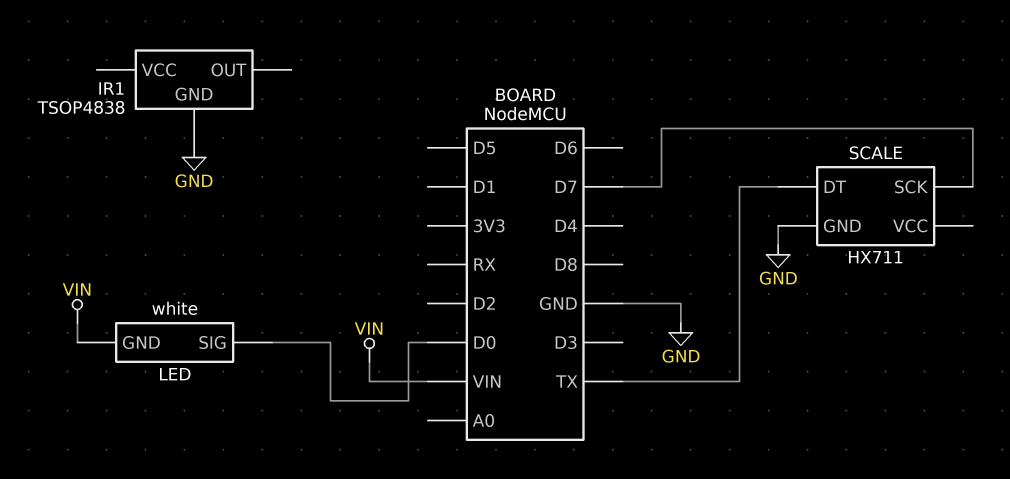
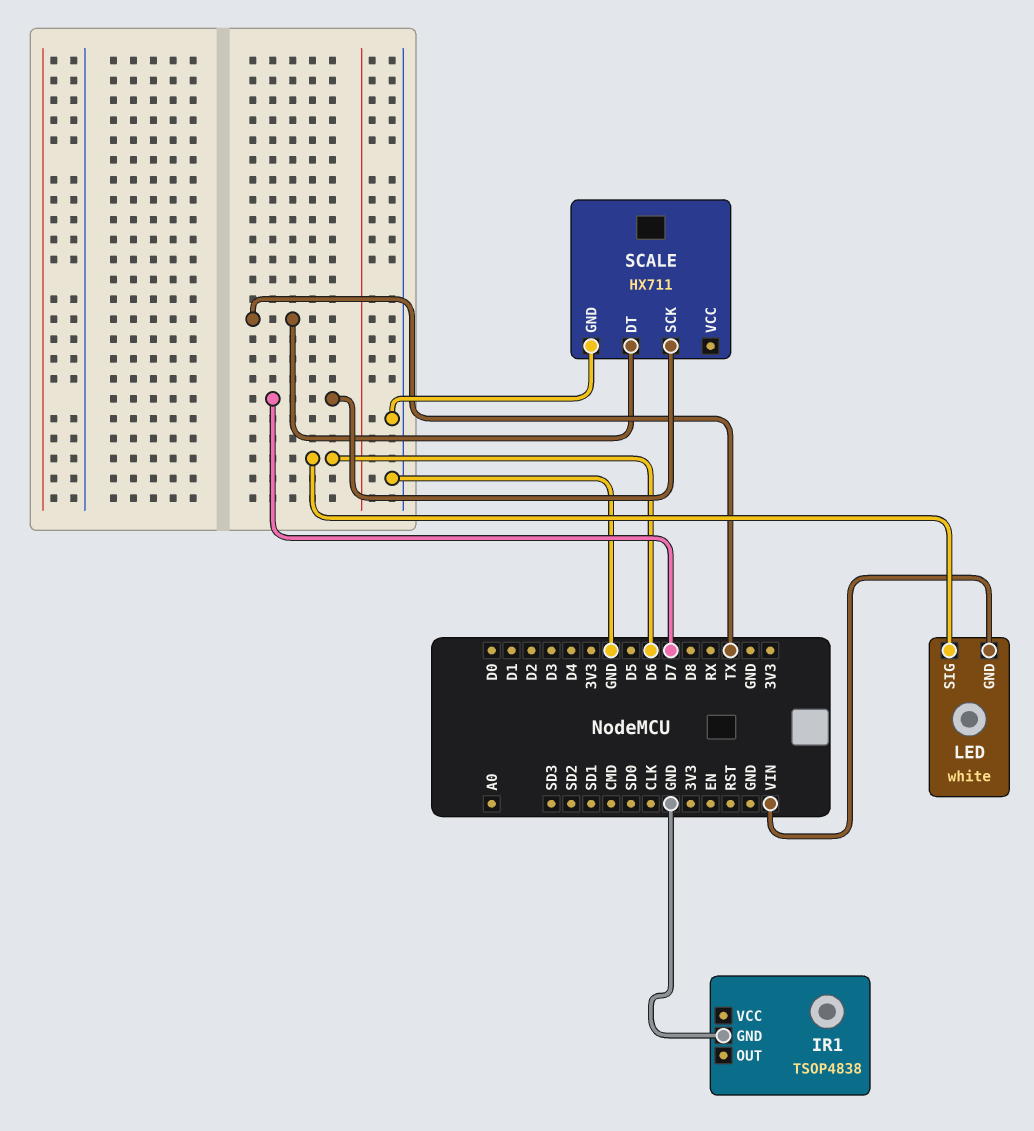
LED pin SIG: D0 -> D6

